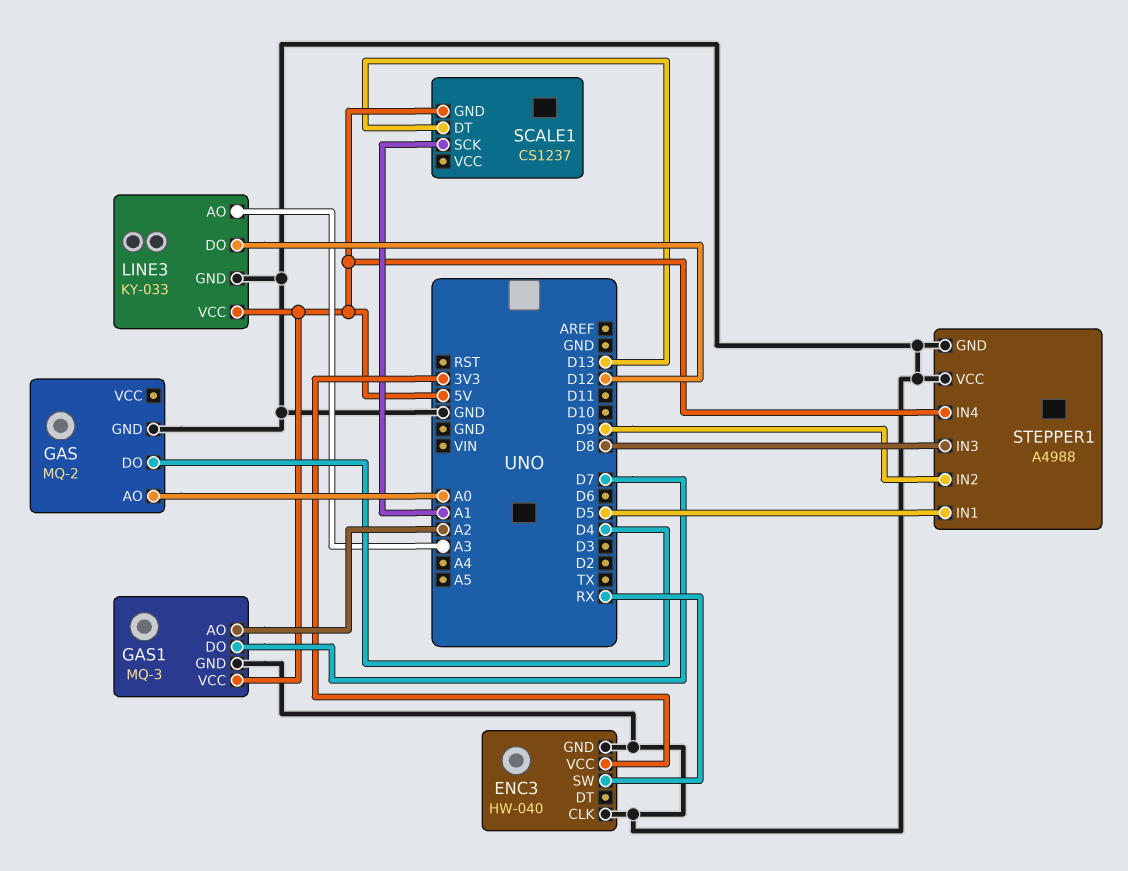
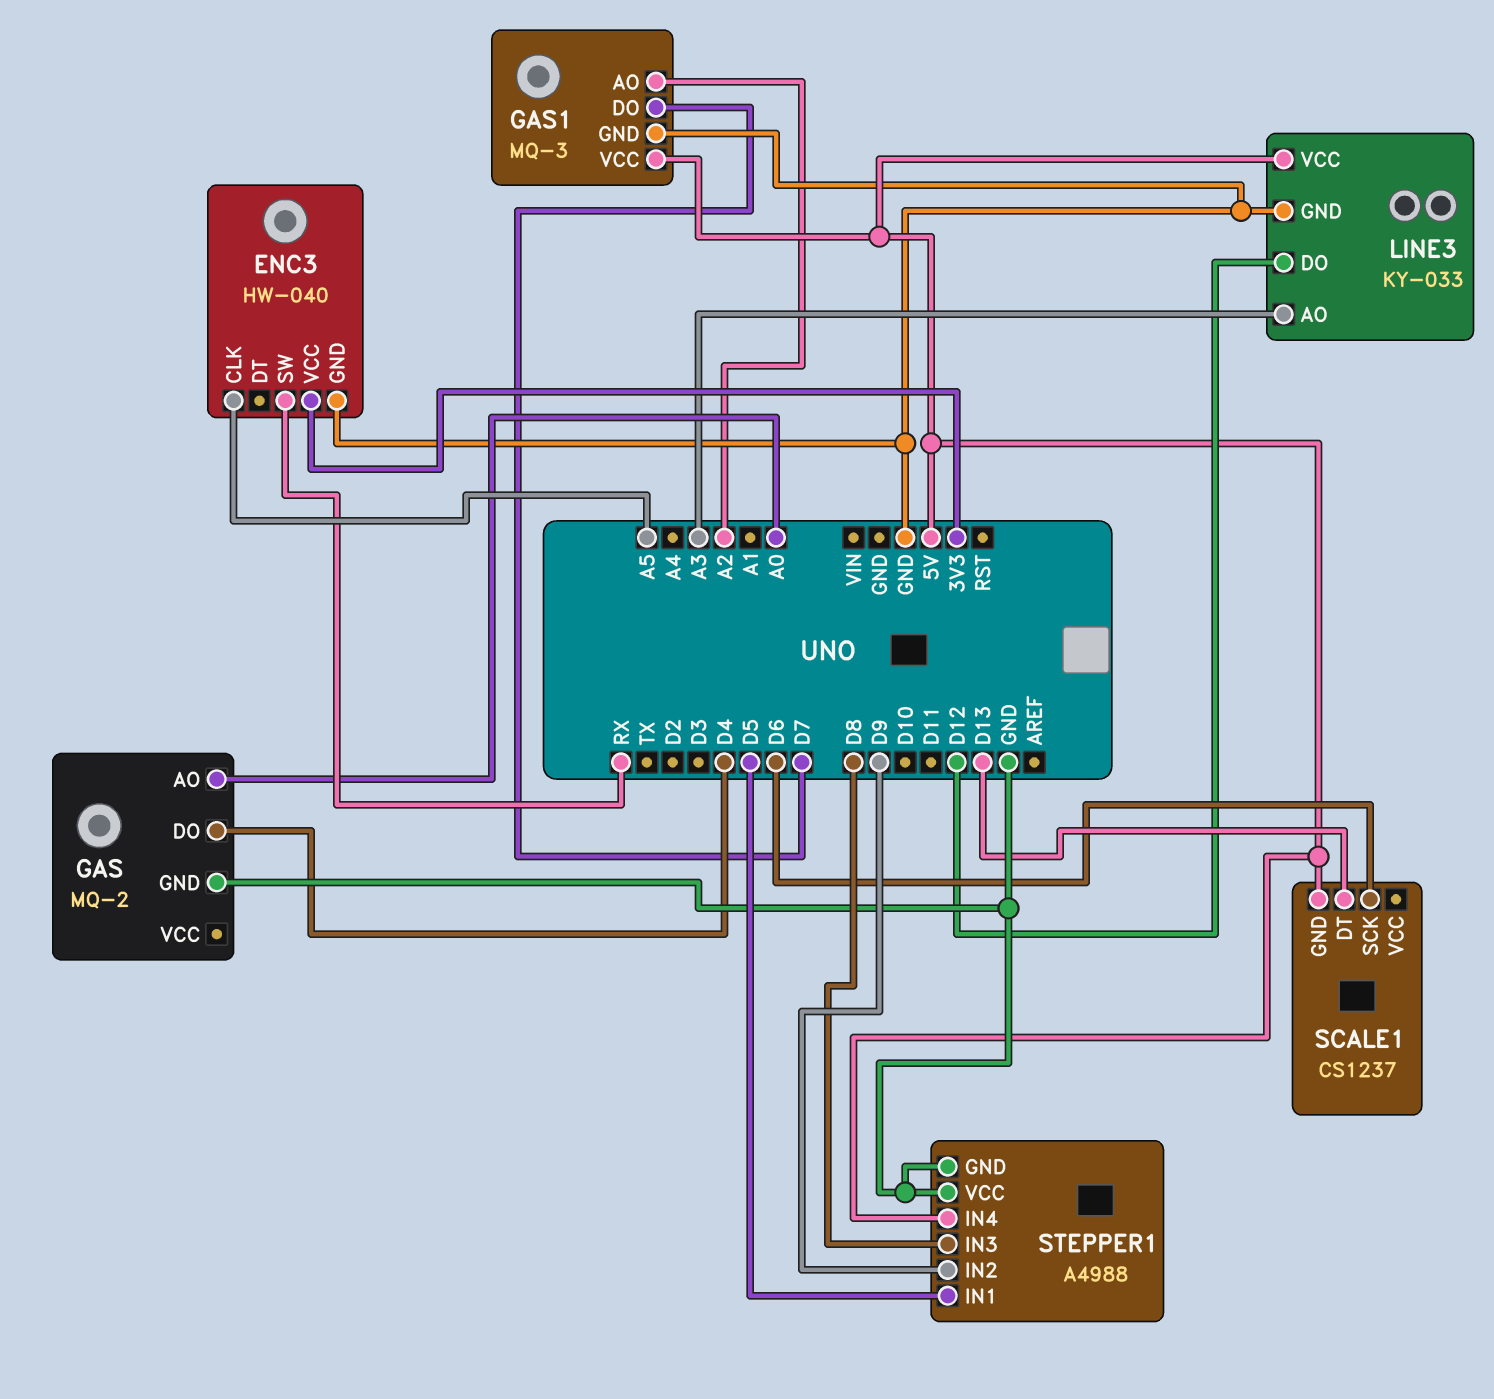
ENC3 pin CLK: GND -> A5
SCALE1 pin SCK: A1 -> D6

